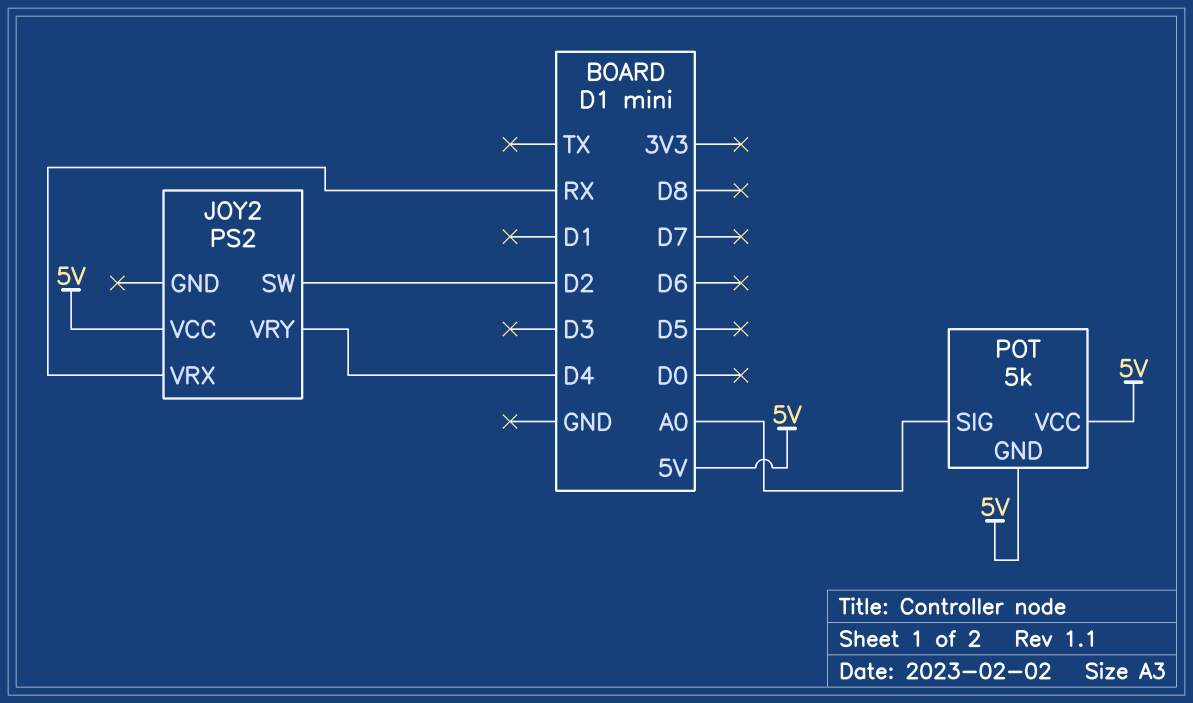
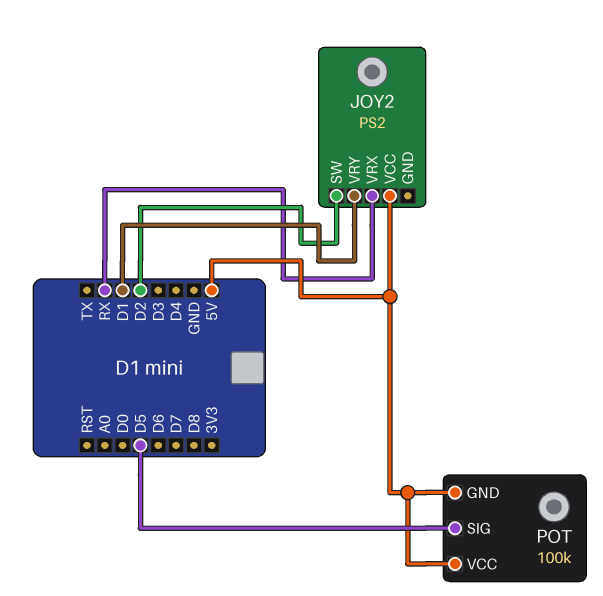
JOY2 pin VRY: D4 -> D1
POT: 5k -> 100k
POT pin SIG: A0 -> D5

